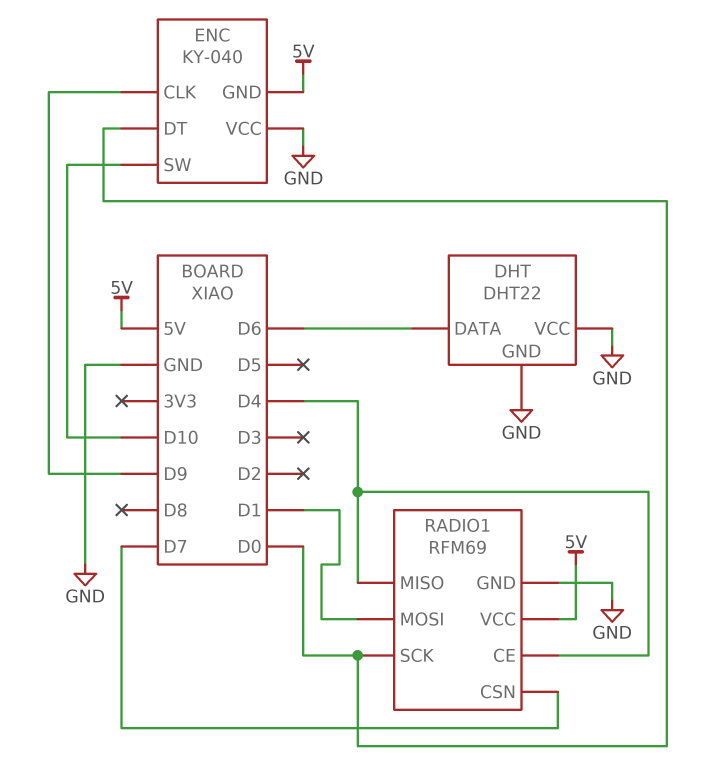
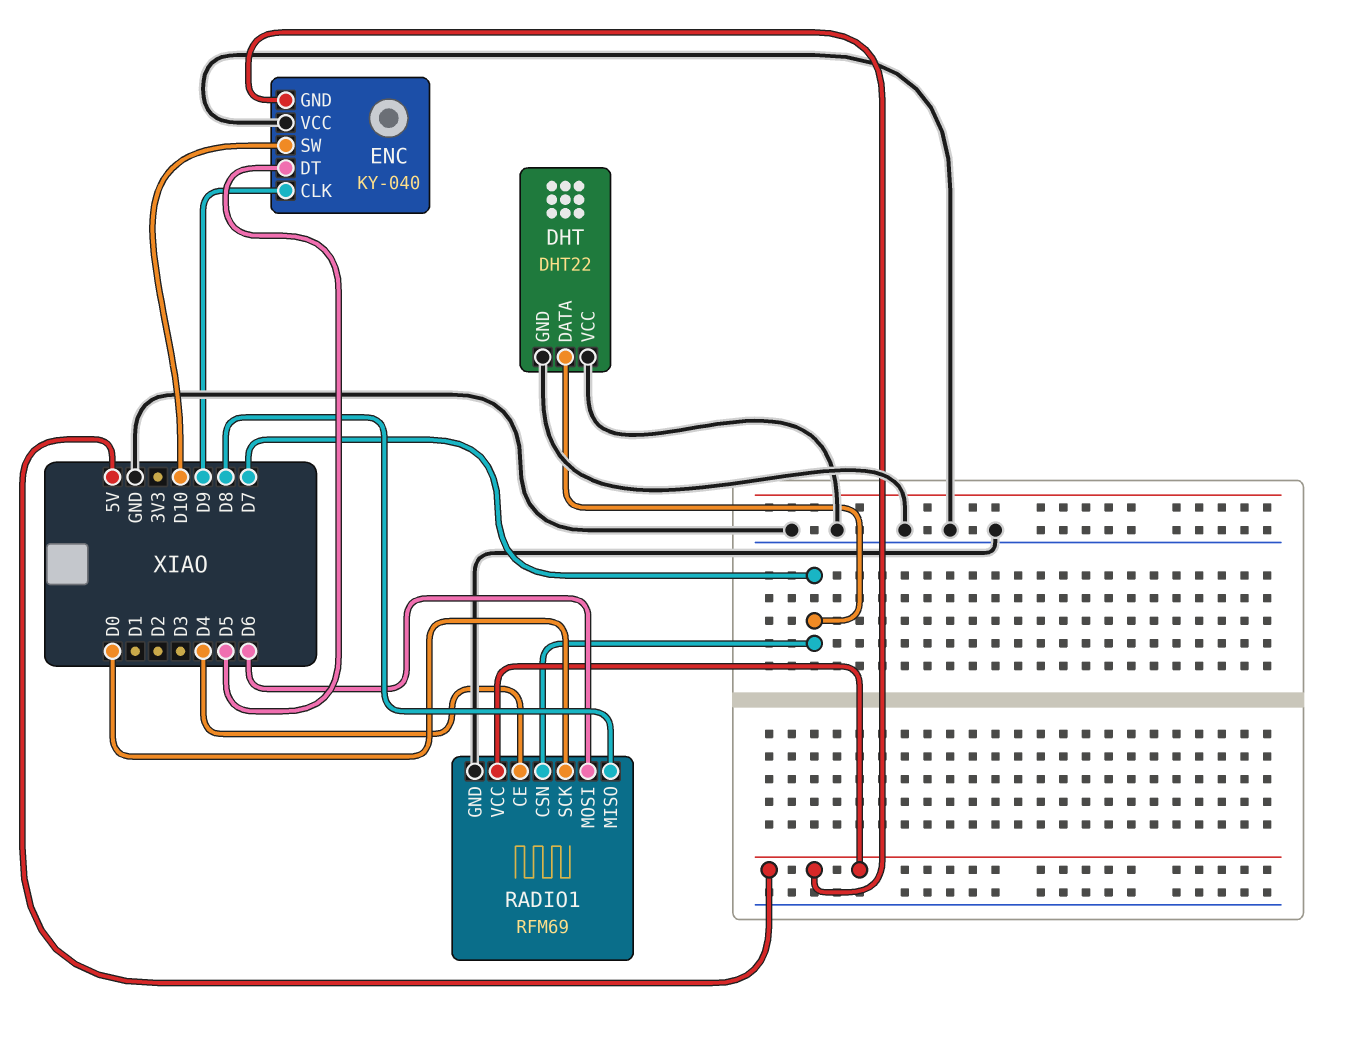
DHT pin DATA: D6 -> D7
ENC pin DT: D0 -> D5
RADIO1 pin MISO: D4 -> D8
RADIO1 pin MOSI: D1 -> D6

